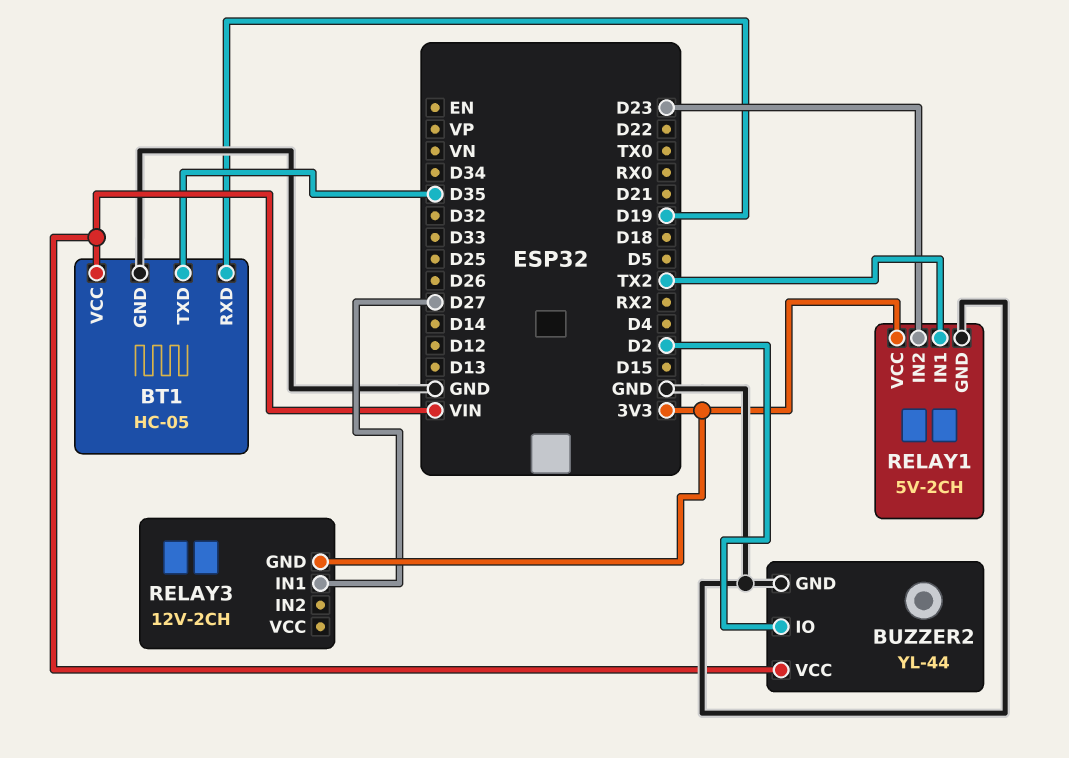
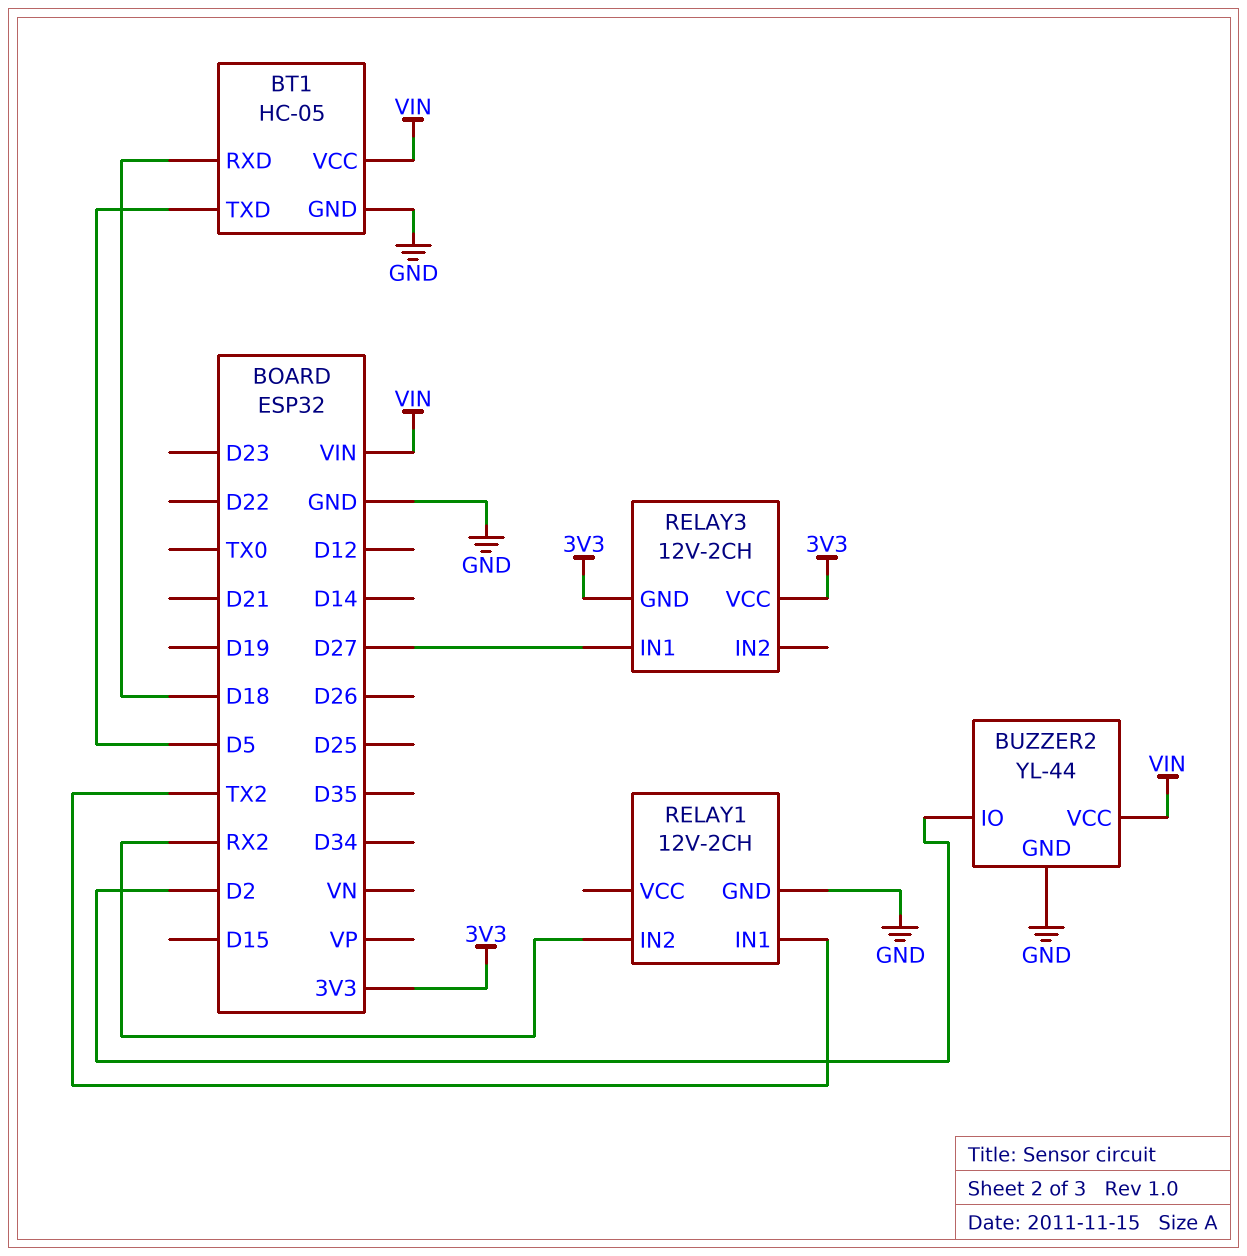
BT1 pin RXD: D19 -> D18
BT1 pin TXD: D35 -> D5
RELAY1: 5V-2CH -> 12V-2CH
RELAY1 pin IN2: D23 -> RX2
RELAY1 pin VCC: 3V3 -> none
RELAY3 pin VCC: none -> 3V3

